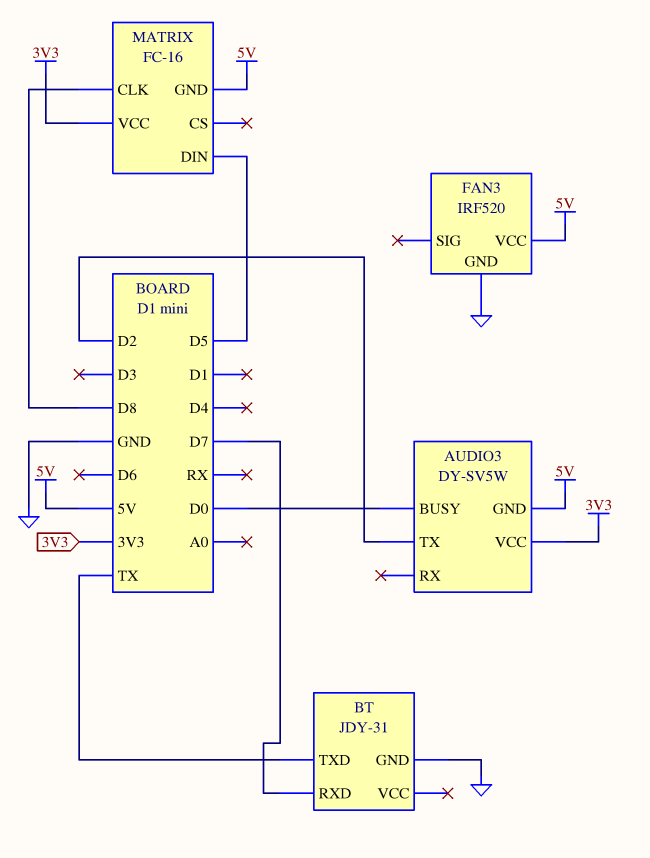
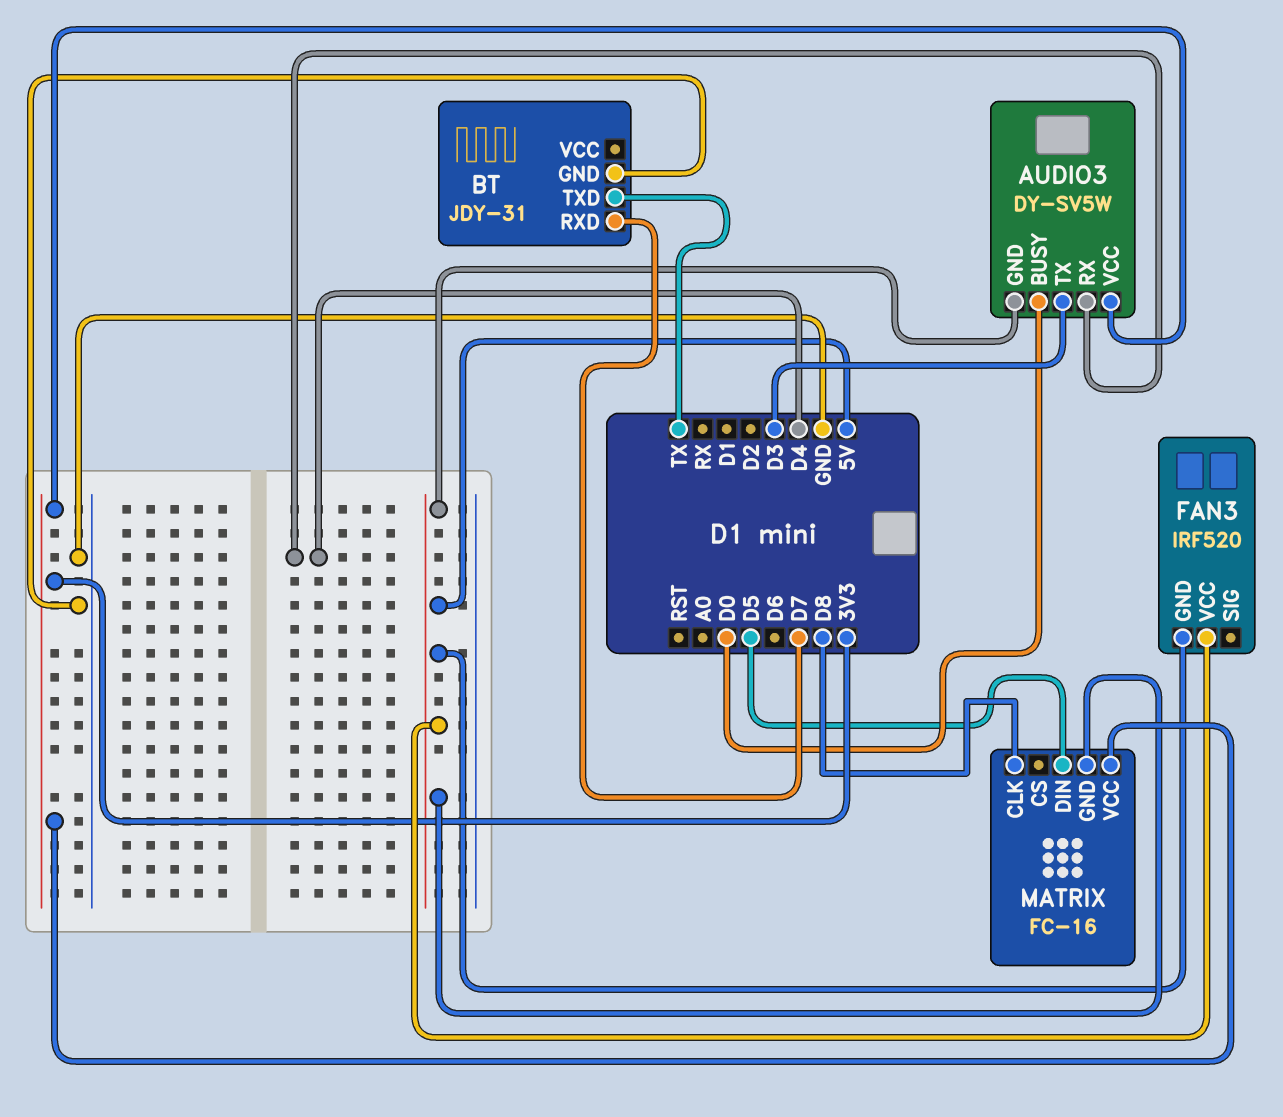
AUDIO3 pin RX: none -> D4
AUDIO3 pin TX: D2 -> D3
FAN3 pin GND: GND -> 5V

